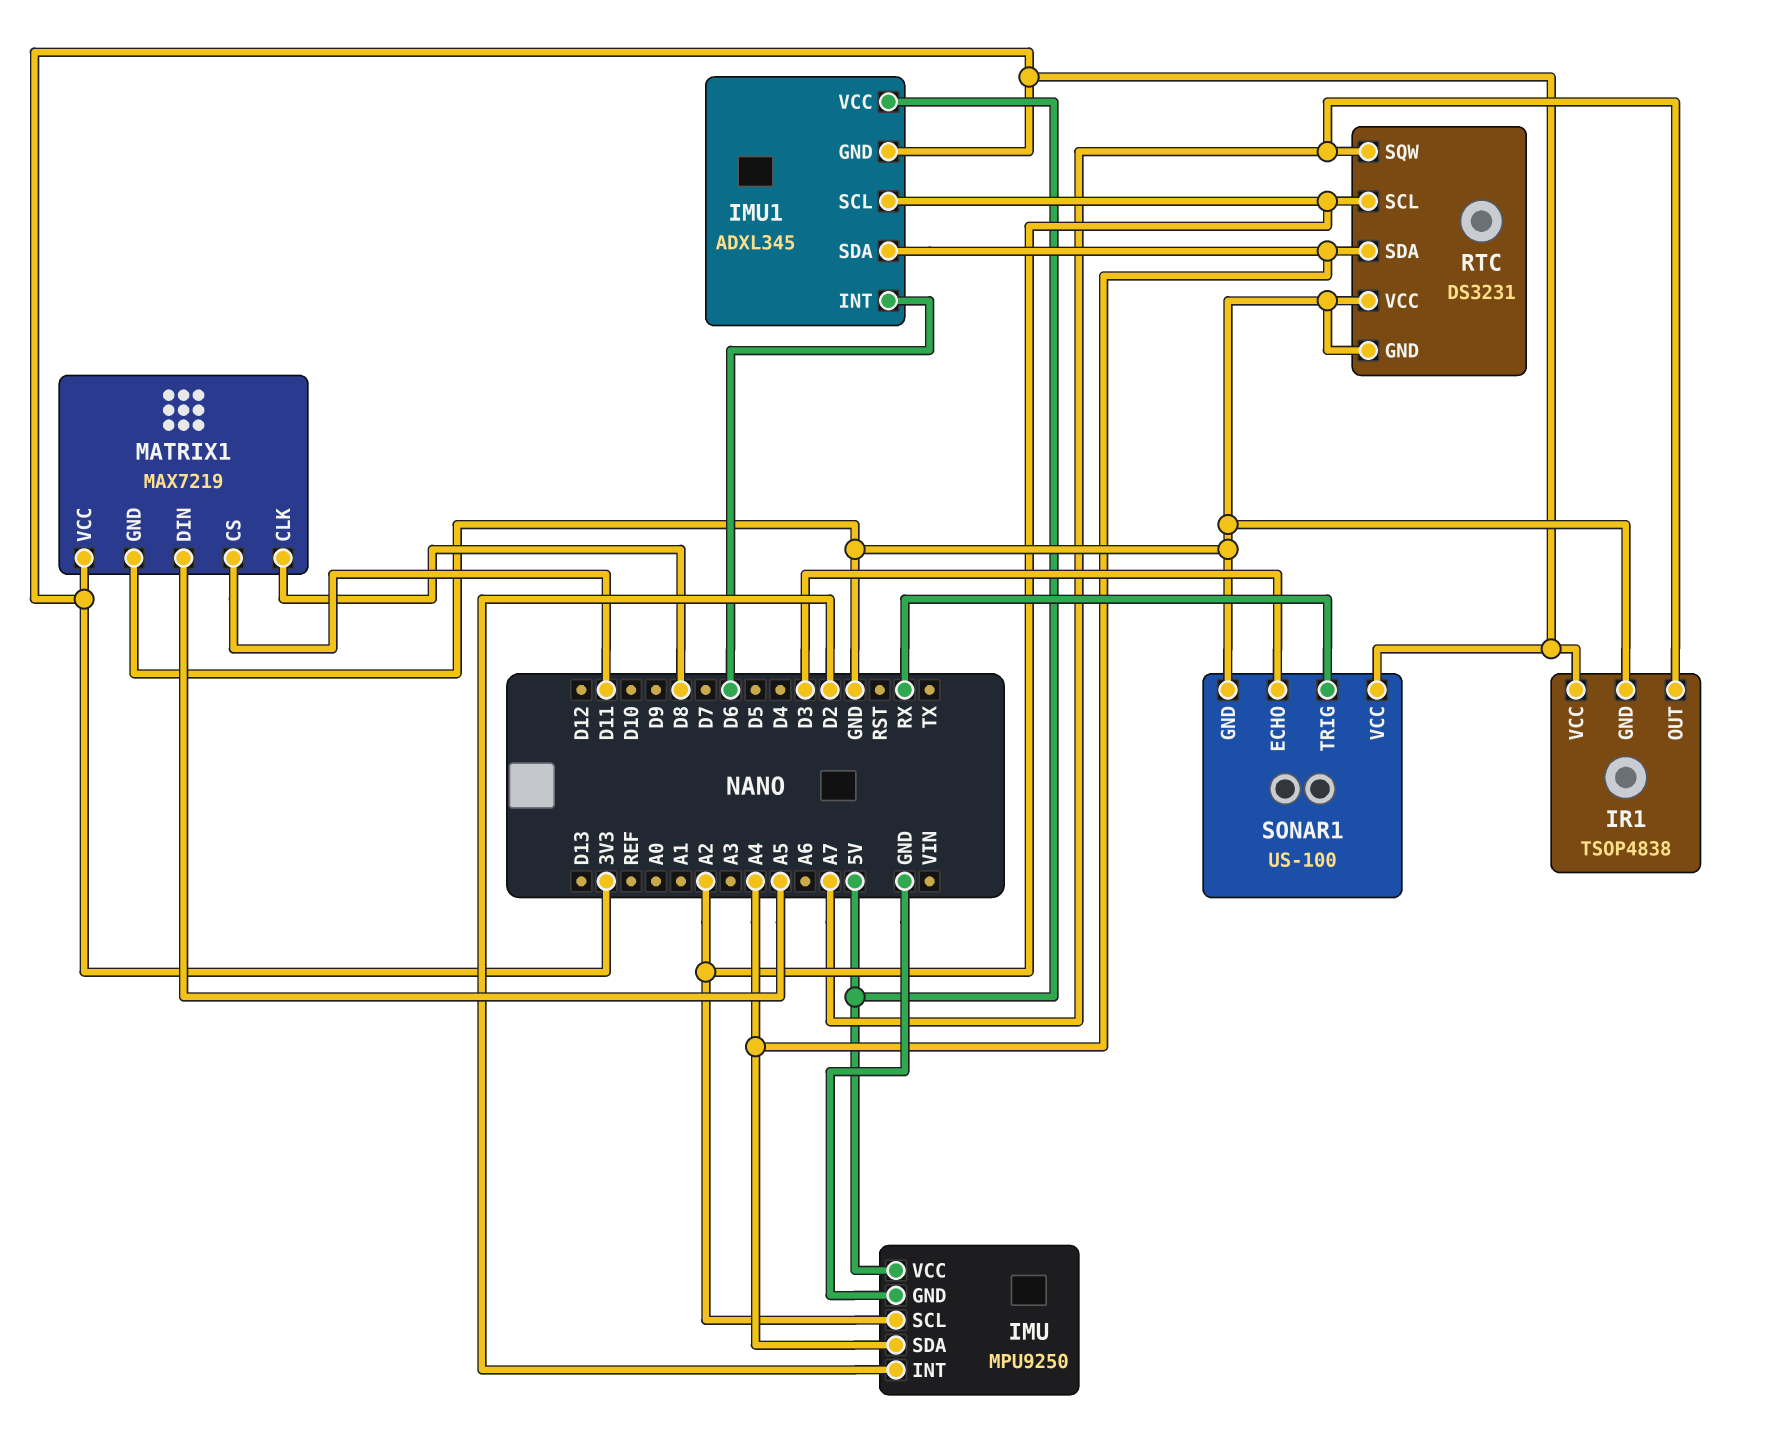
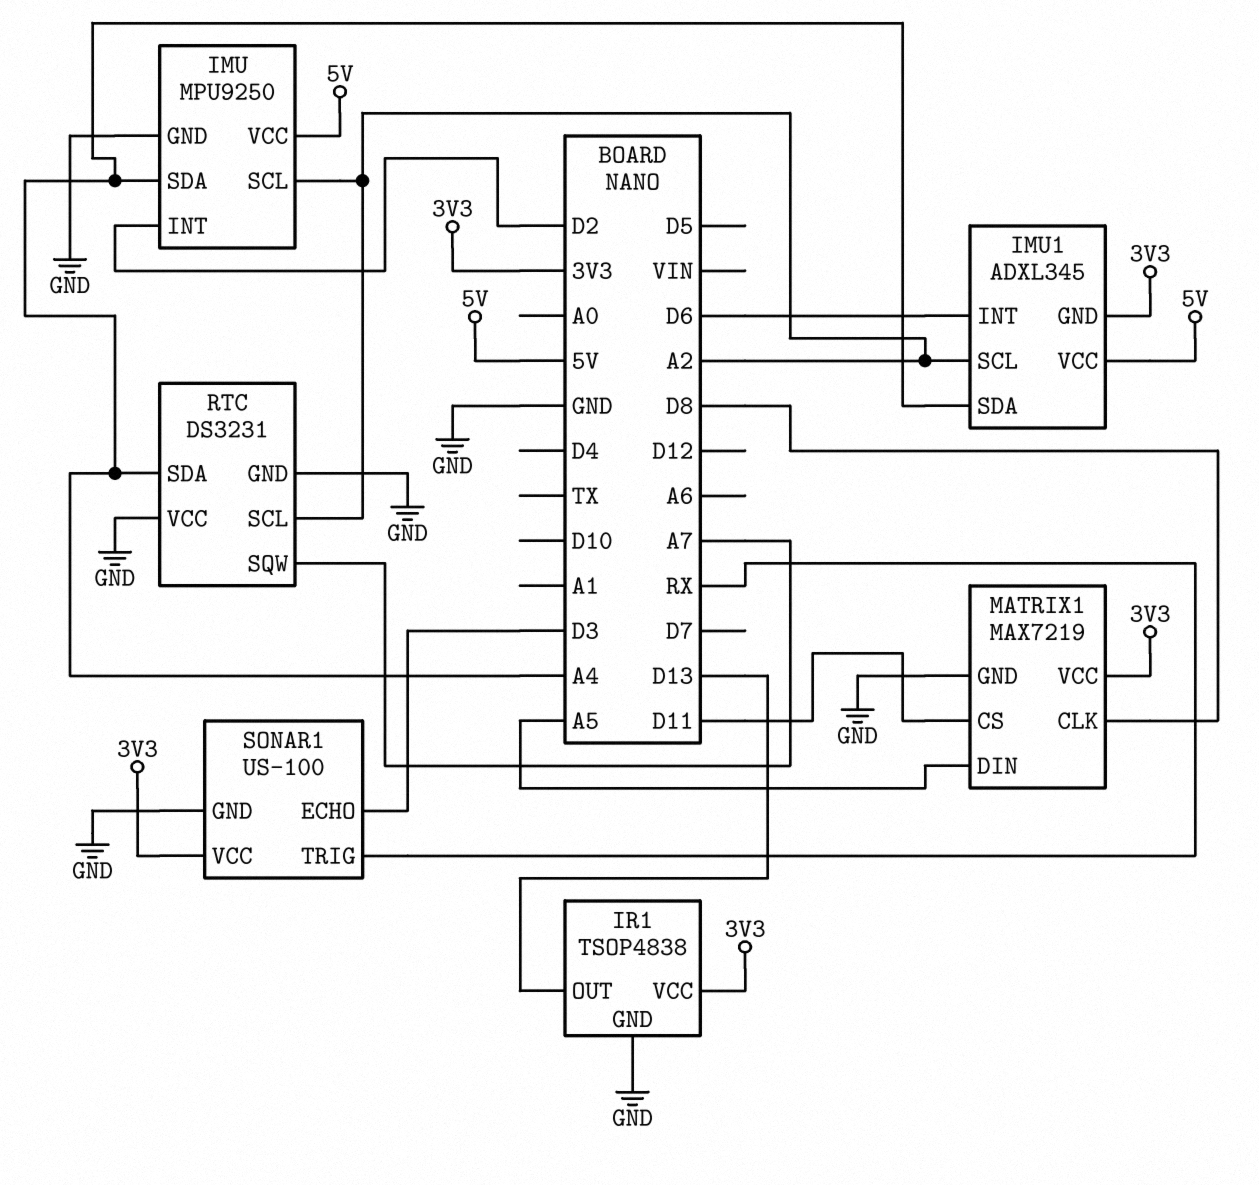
IR1 pin OUT: A7 -> D13

